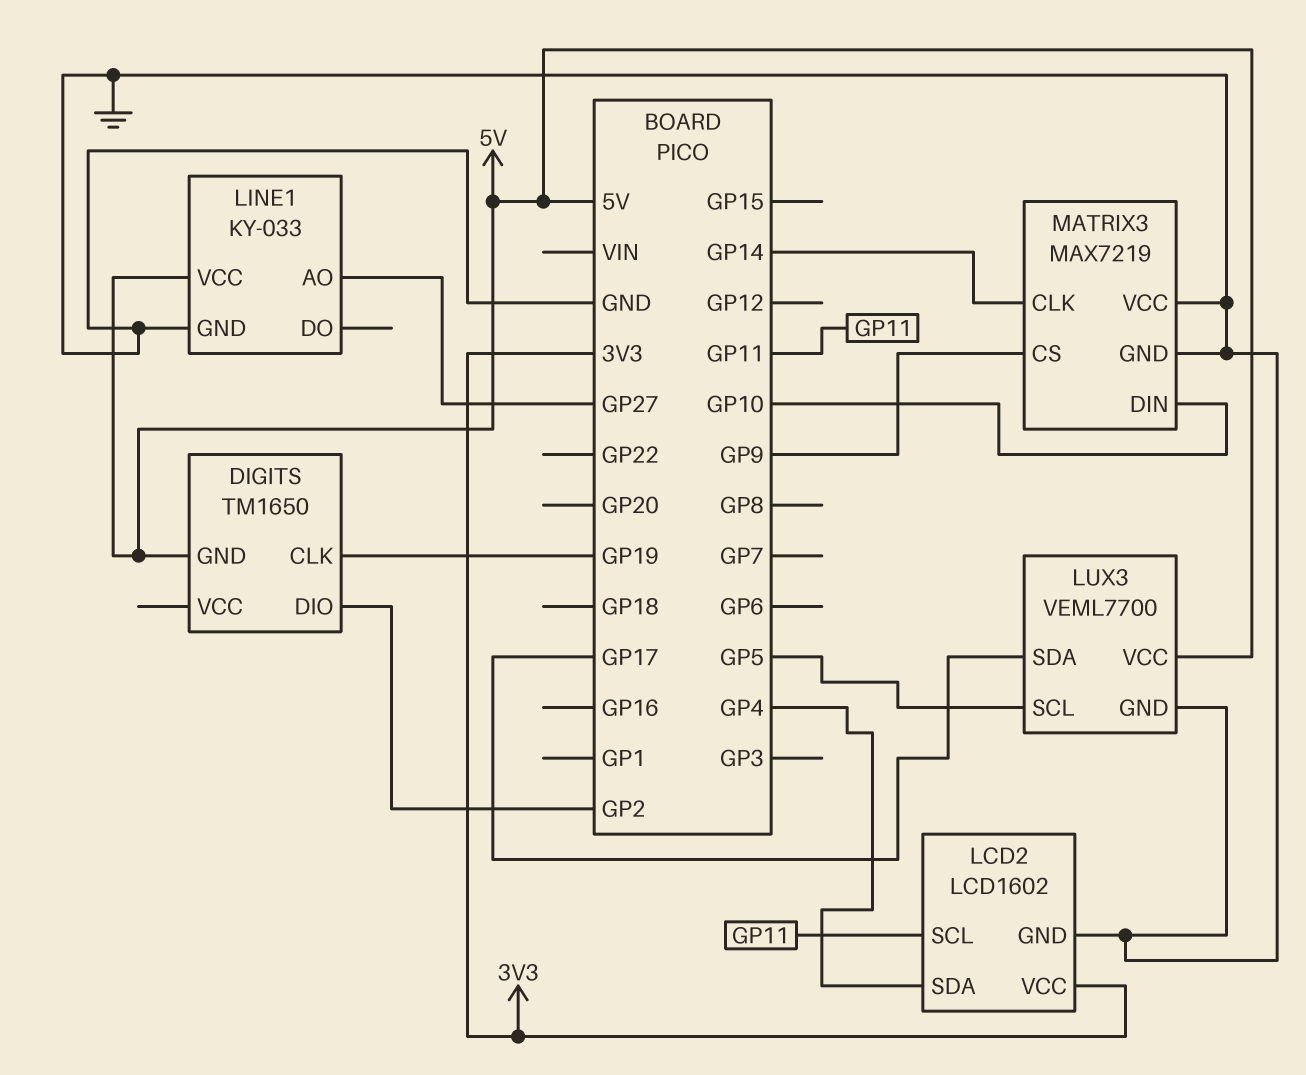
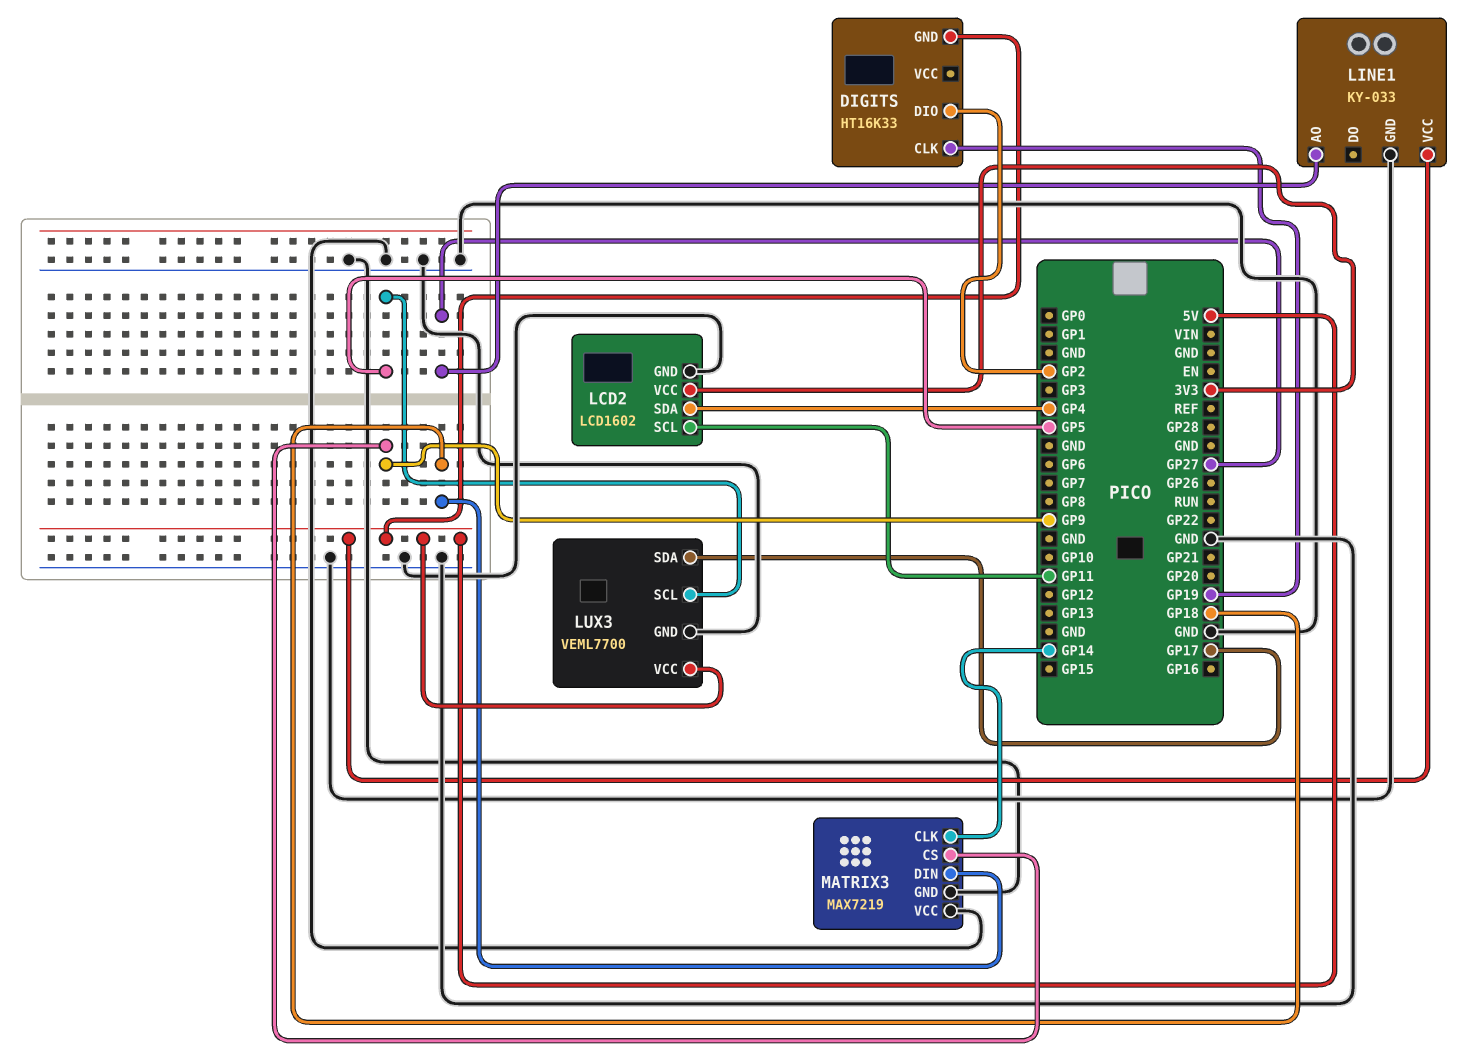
DIGITS: TM1650 -> HT16K33
MATRIX3 pin DIN: GP10 -> GP18

